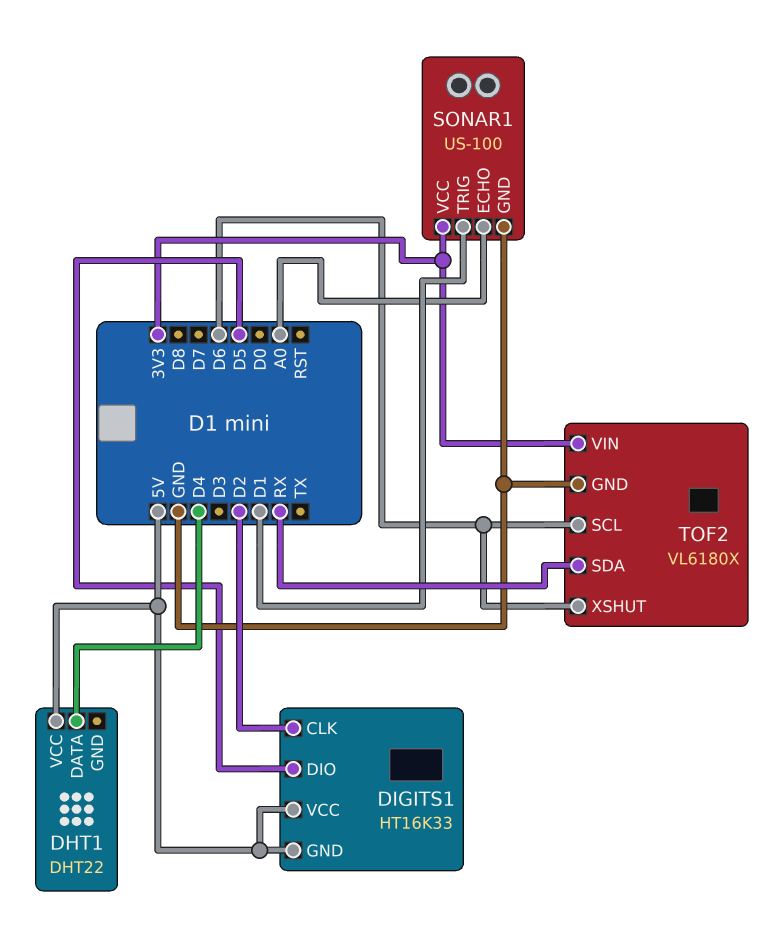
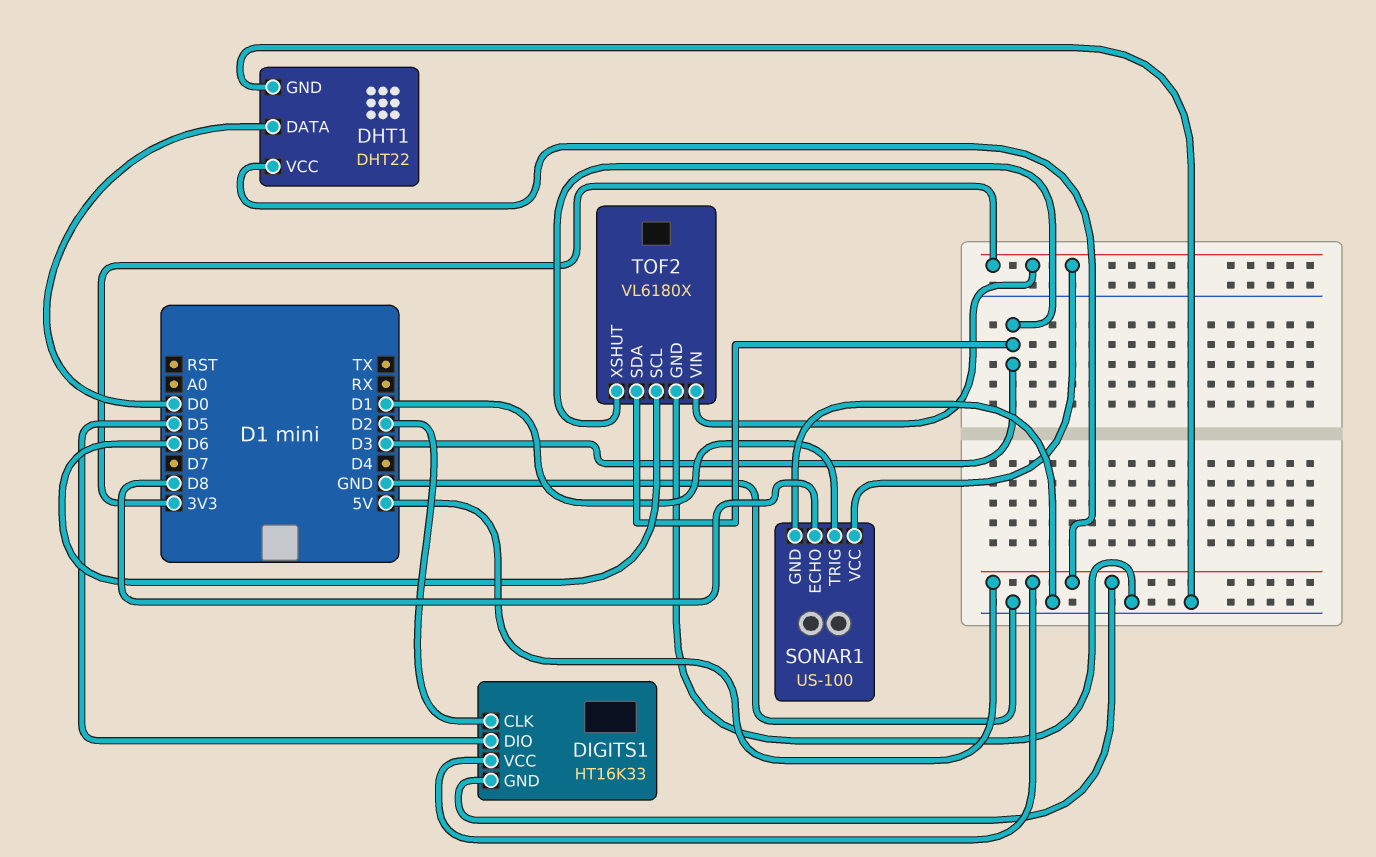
DHT1 pin DATA: D4 -> D0
DHT1 pin GND: none -> GND
SONAR1 pin ECHO: A0 -> D8
TOF2 pin SDA: RX -> D3
TOF2 pin XSHUT: D6 -> D3

